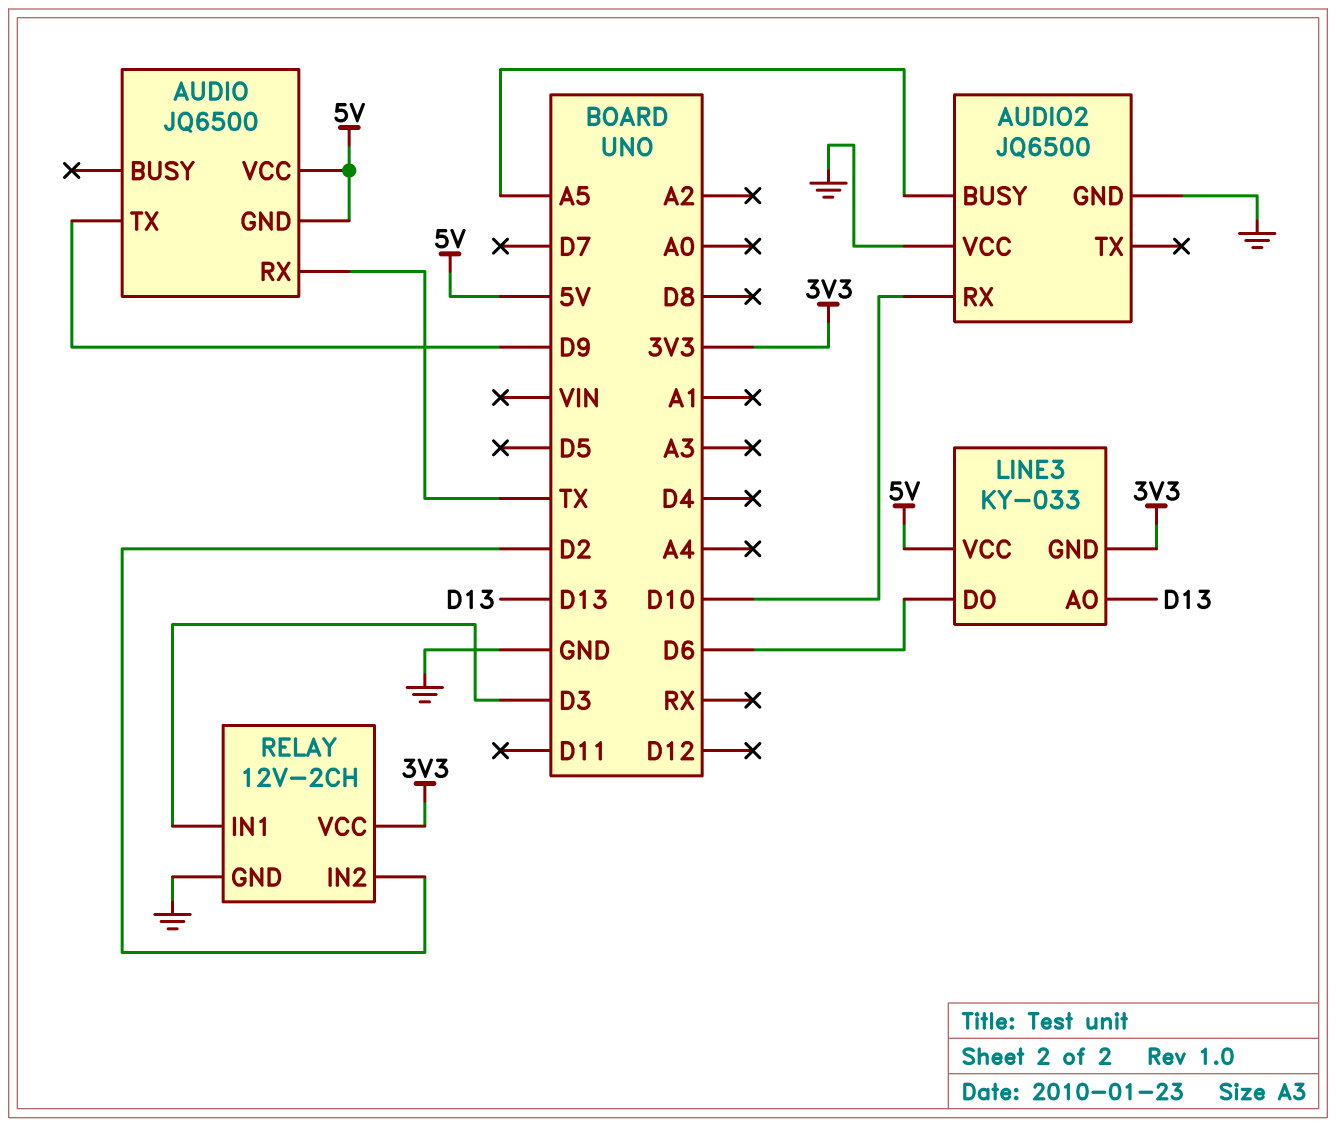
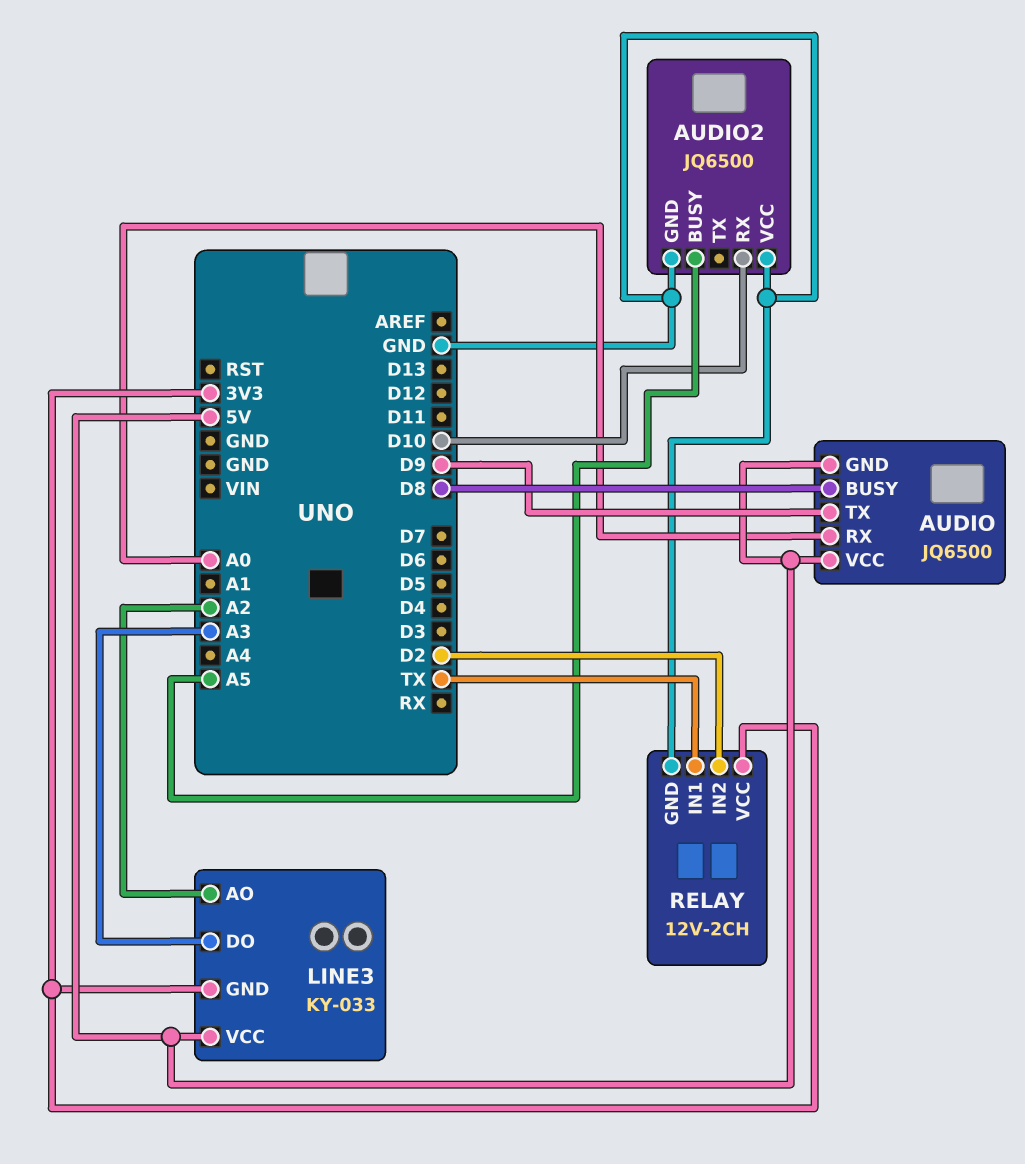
AUDIO pin BUSY: none -> D8
AUDIO pin RX: TX -> A0
LINE3 pin AO: D13 -> A2
LINE3 pin DO: D6 -> A3
RELAY pin IN1: D3 -> TX

